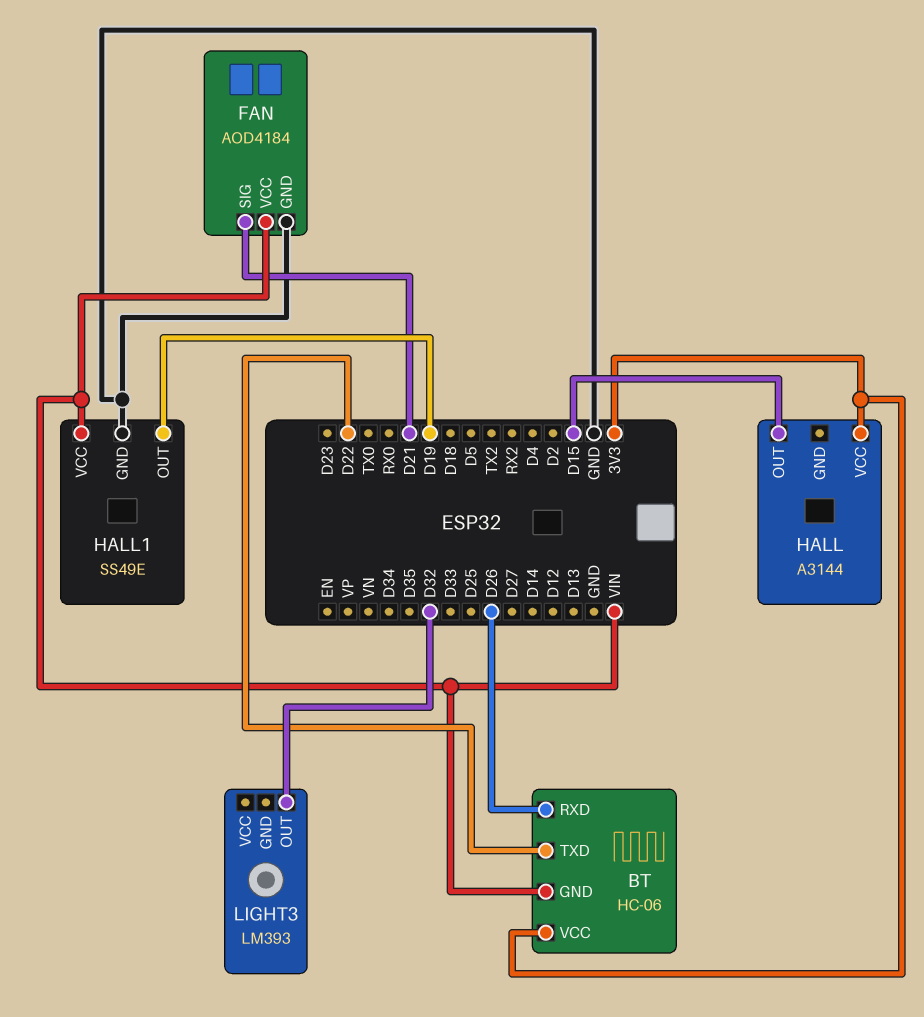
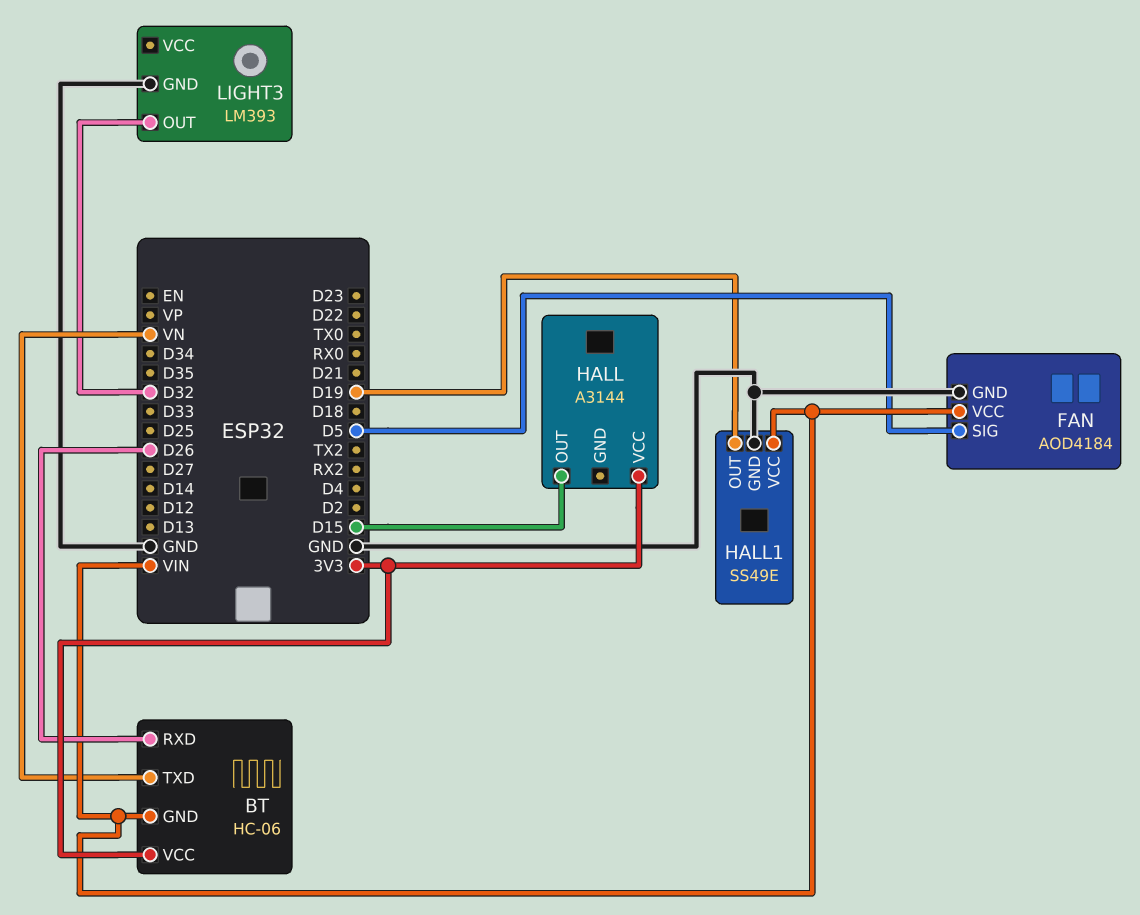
BT pin TXD: D22 -> VN
FAN pin SIG: D21 -> D5
LIGHT3 pin GND: none -> GND

